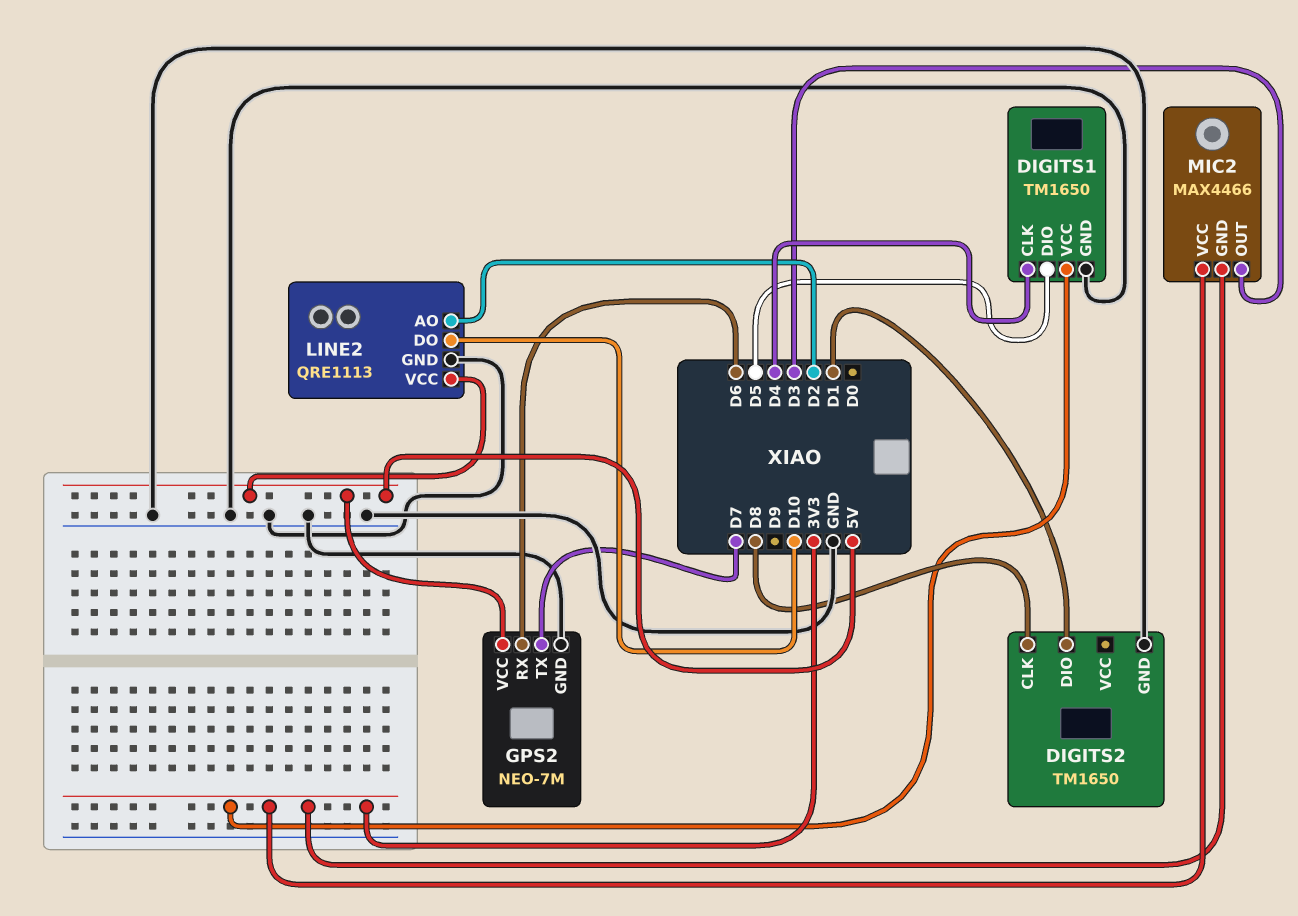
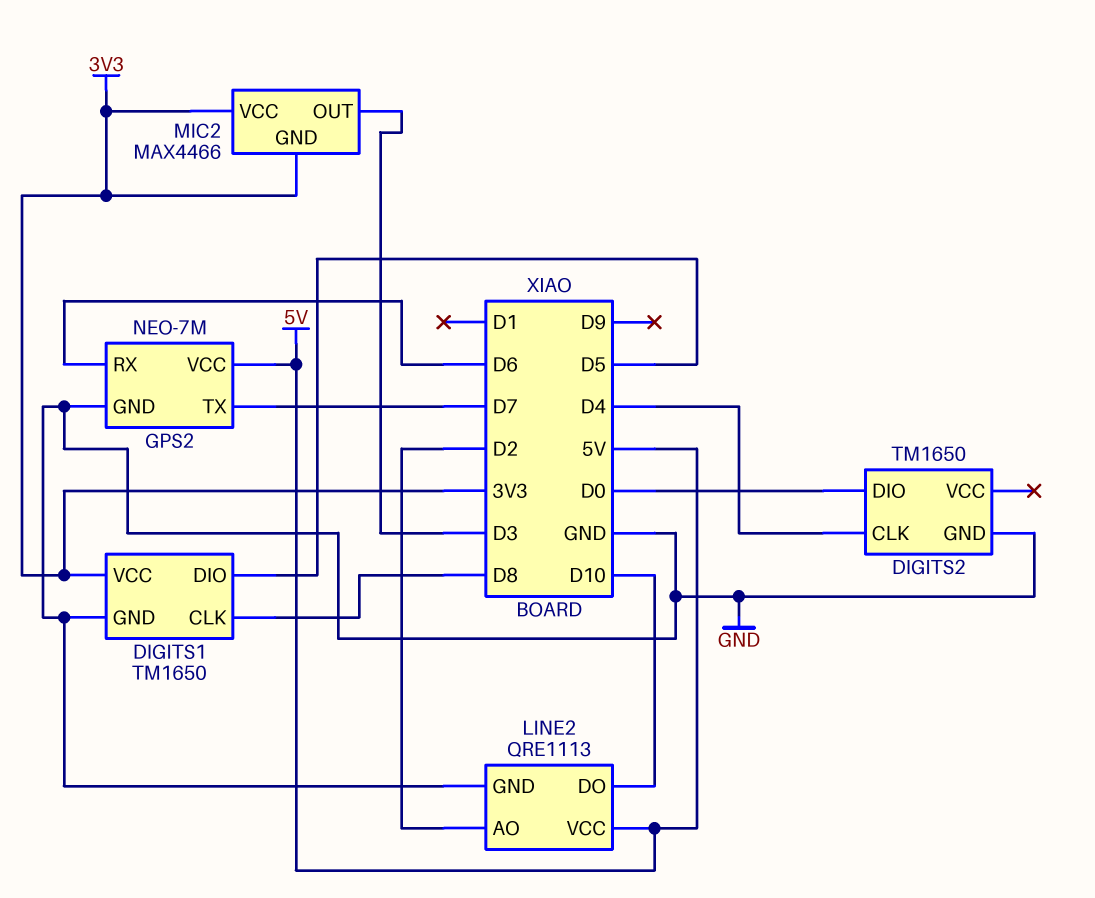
DIGITS1 pin CLK: D4 -> D8
DIGITS2 pin CLK: D8 -> D4
DIGITS2 pin DIO: D1 -> D0

